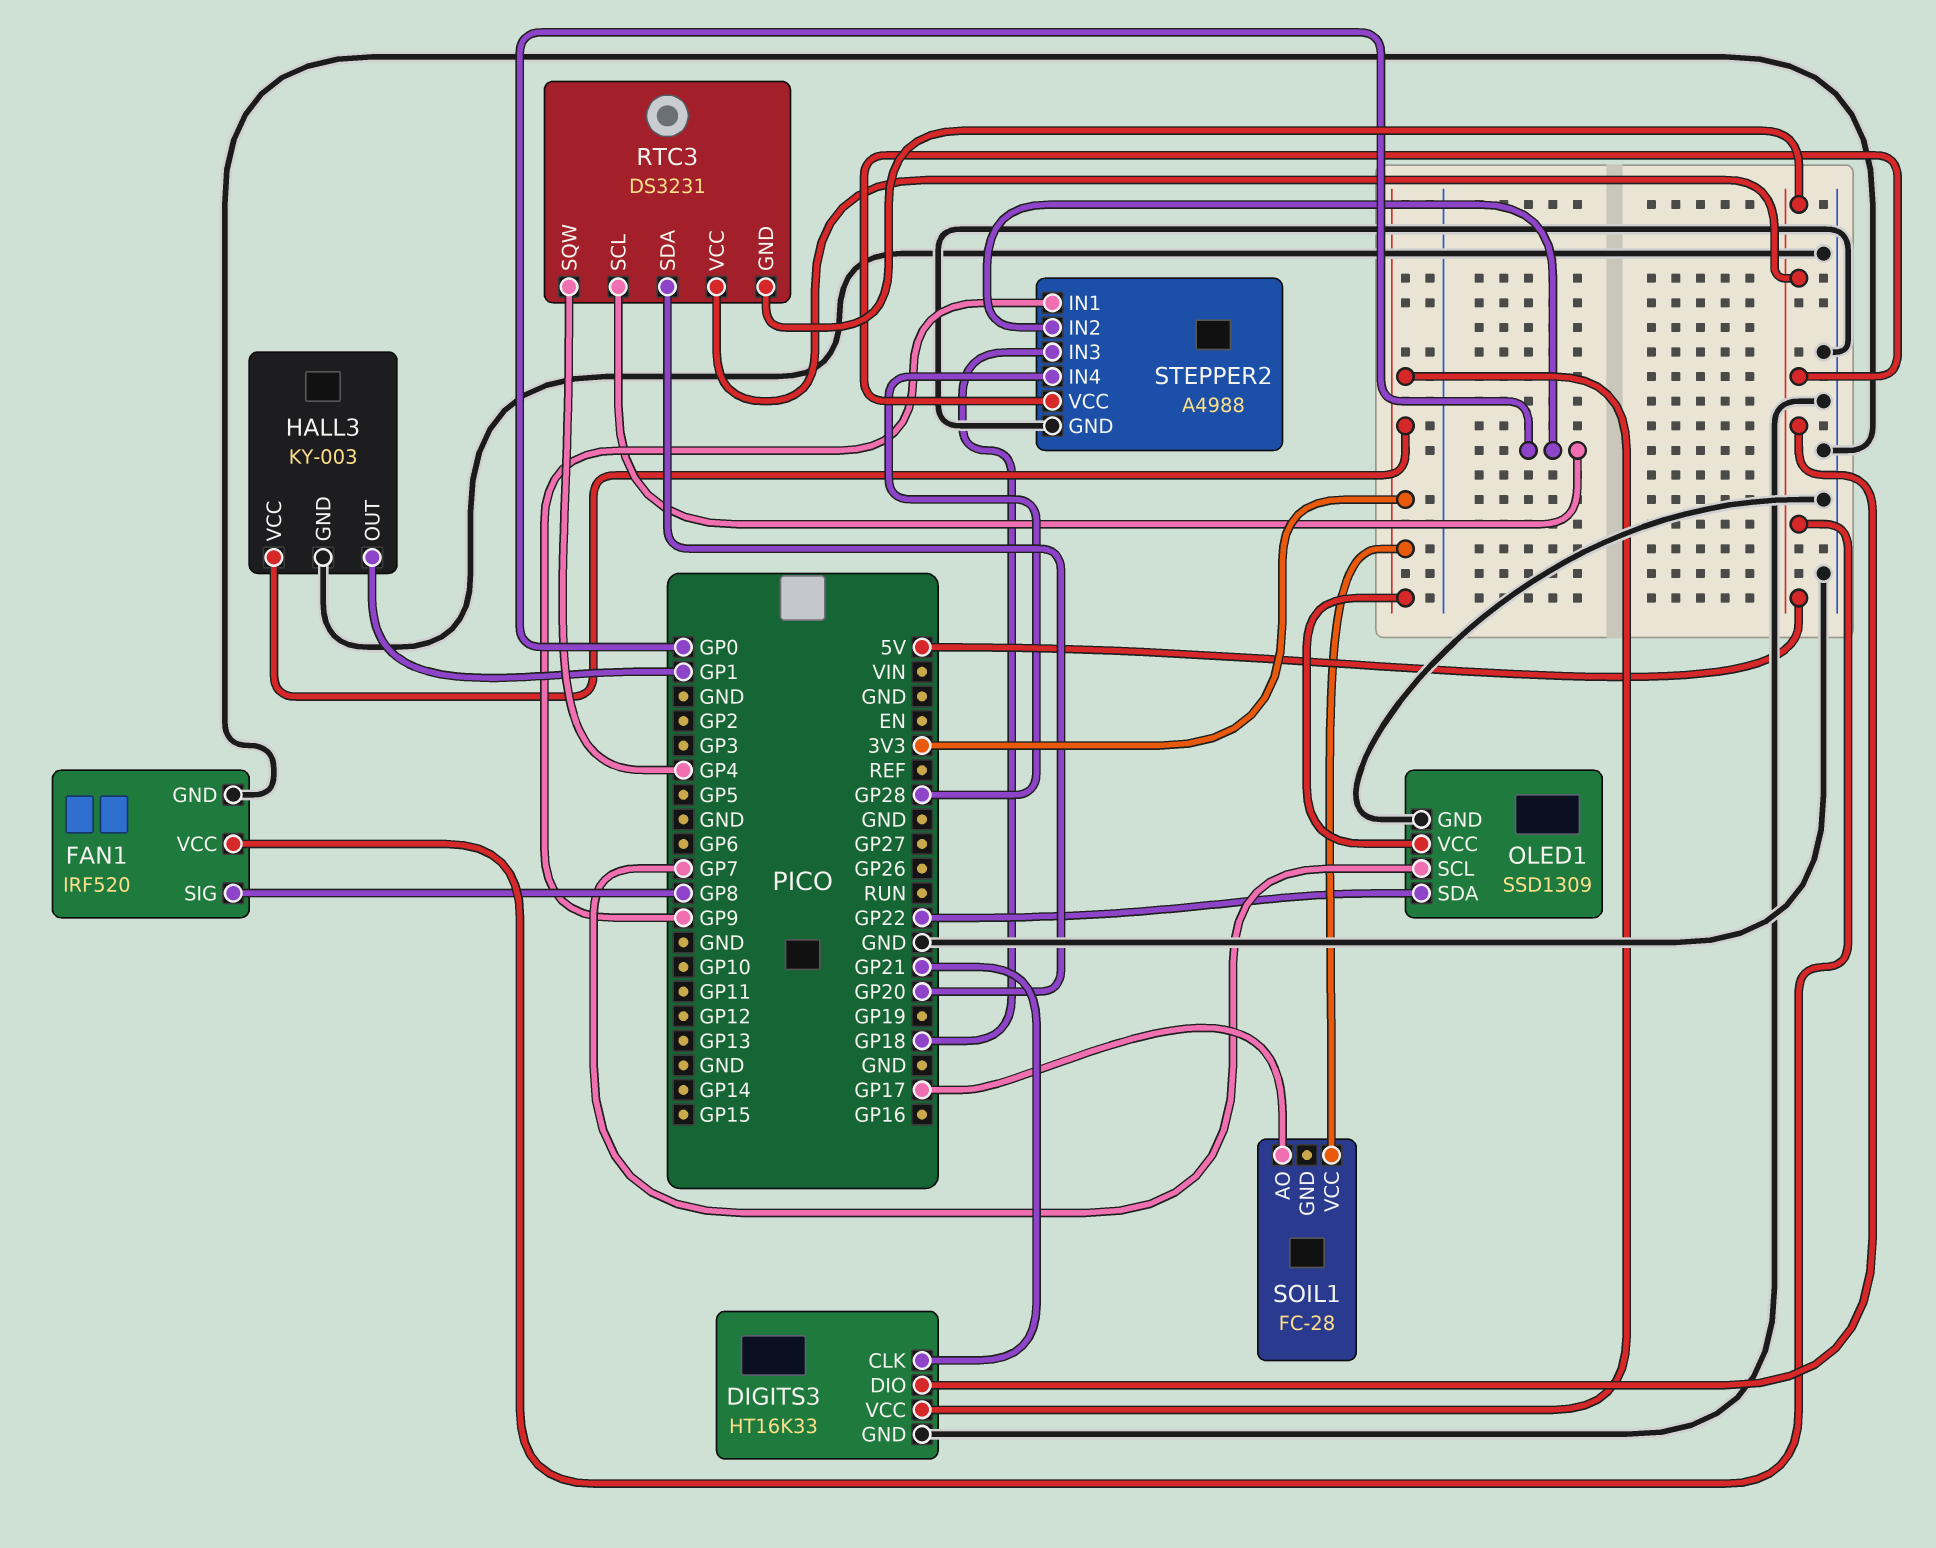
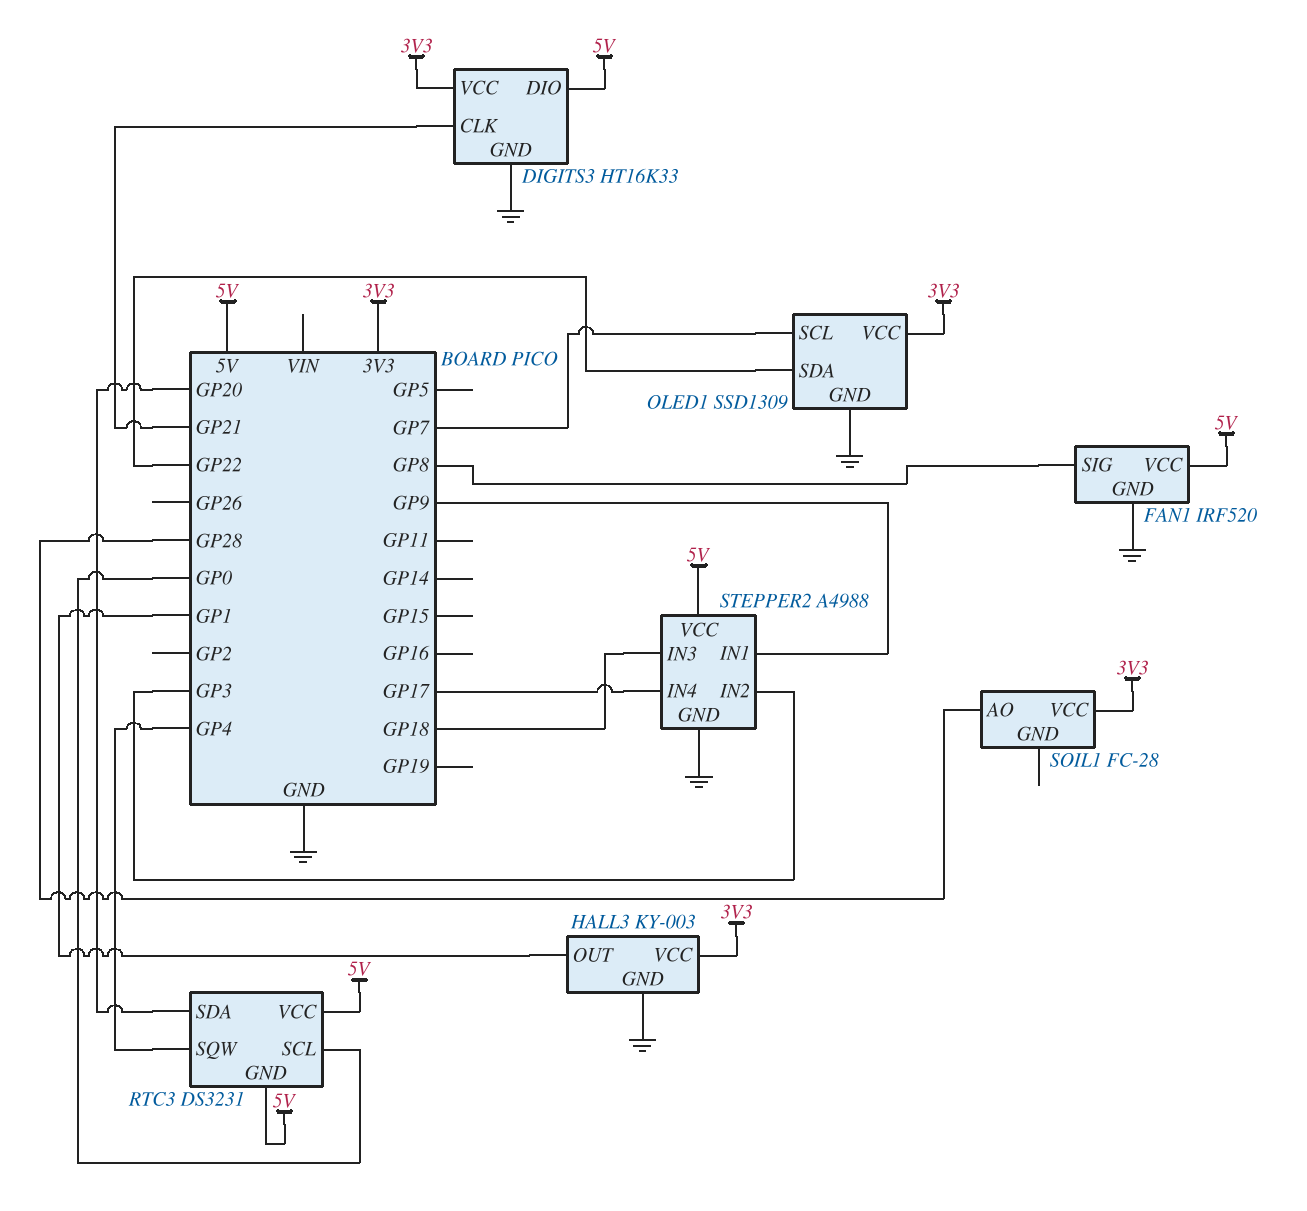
SOIL1 pin AO: GP17 -> GP28
STEPPER2 pin IN2: GP0 -> GP3
STEPPER2 pin IN4: GP28 -> GP17

